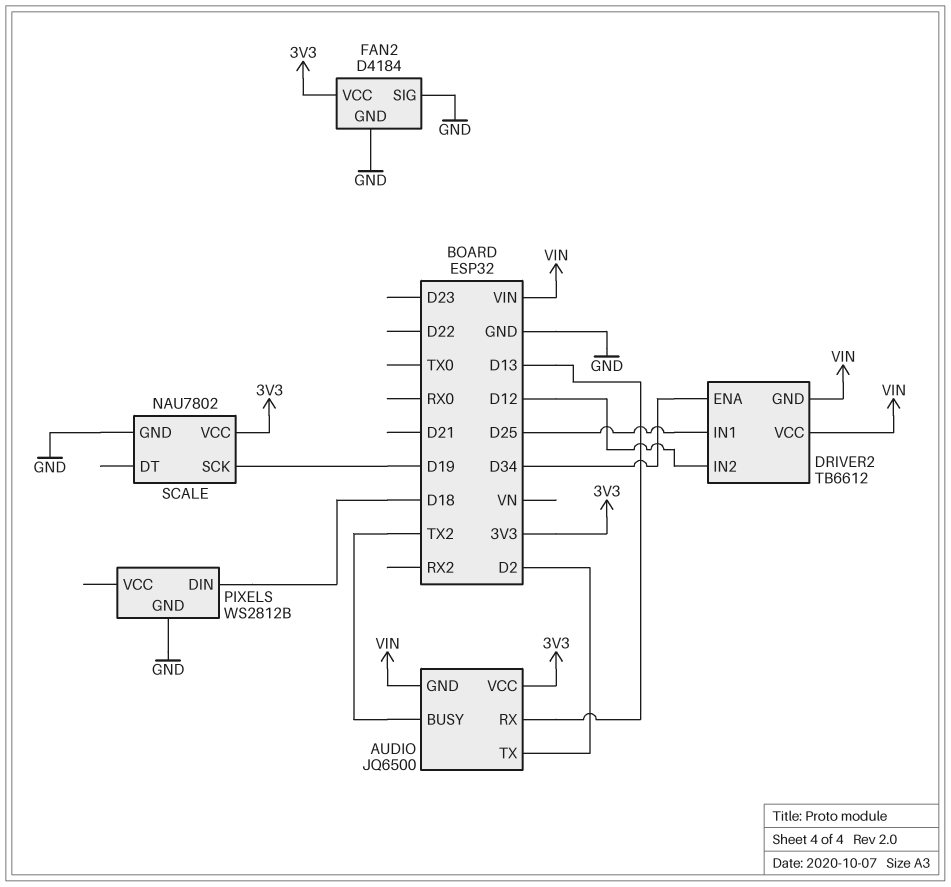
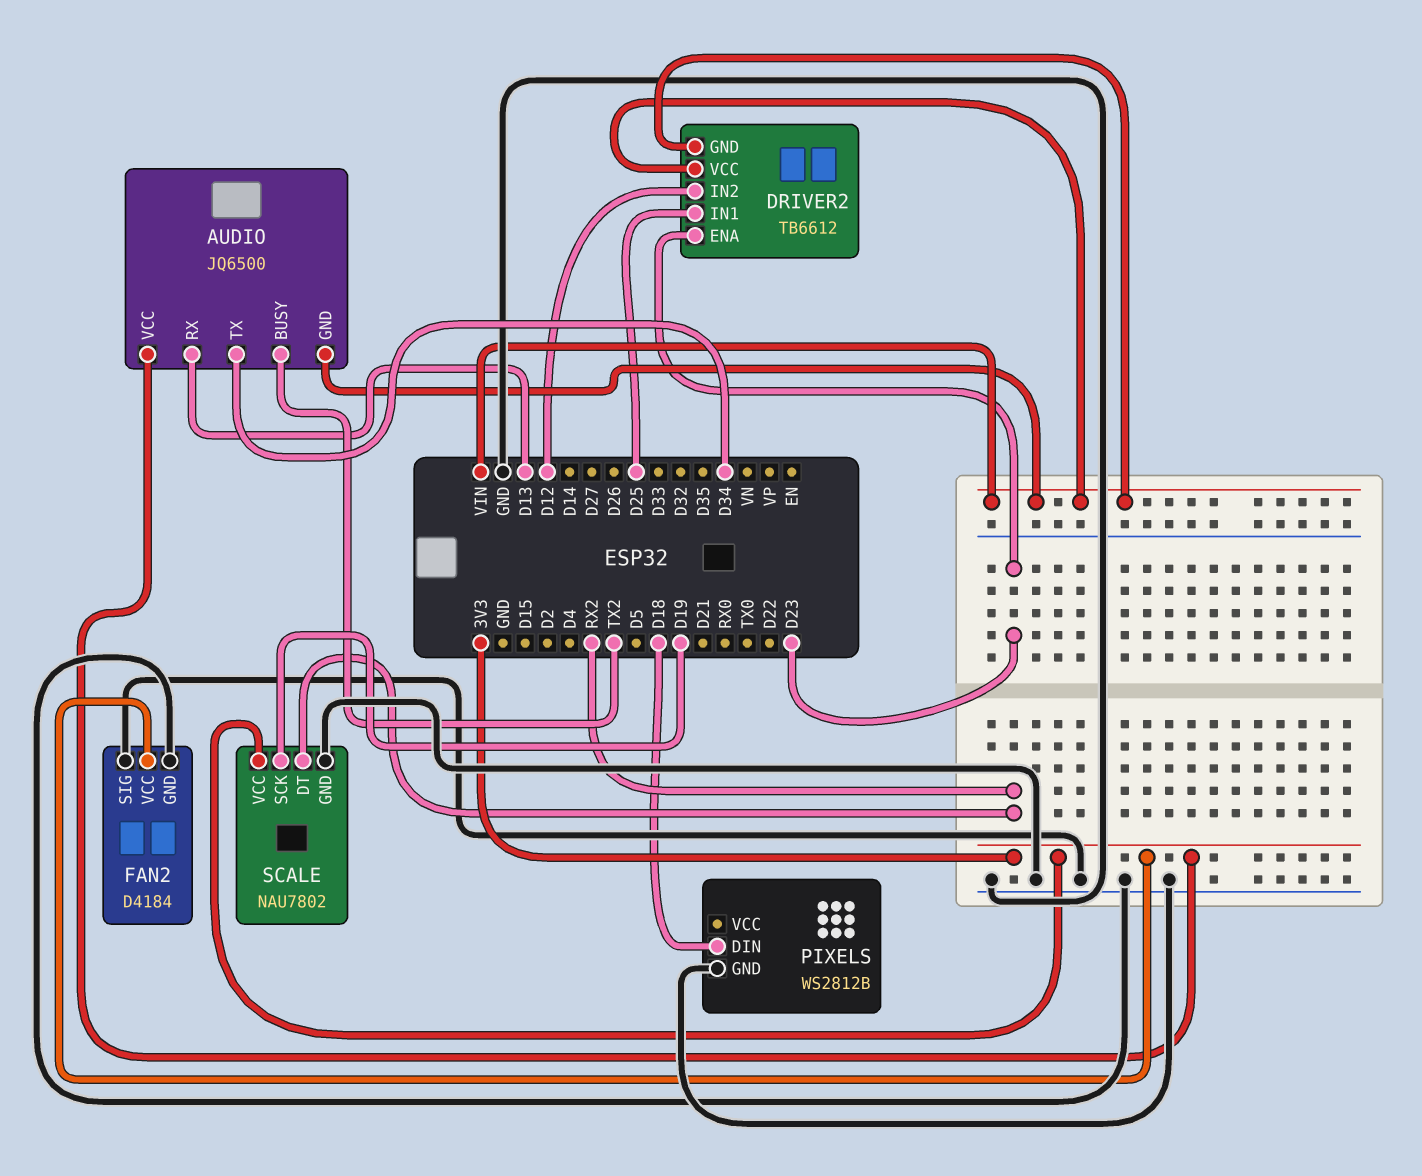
AUDIO pin TX: D2 -> D34
DRIVER2 pin ENA: D34 -> D23
SCALE pin DT: none -> RX2

